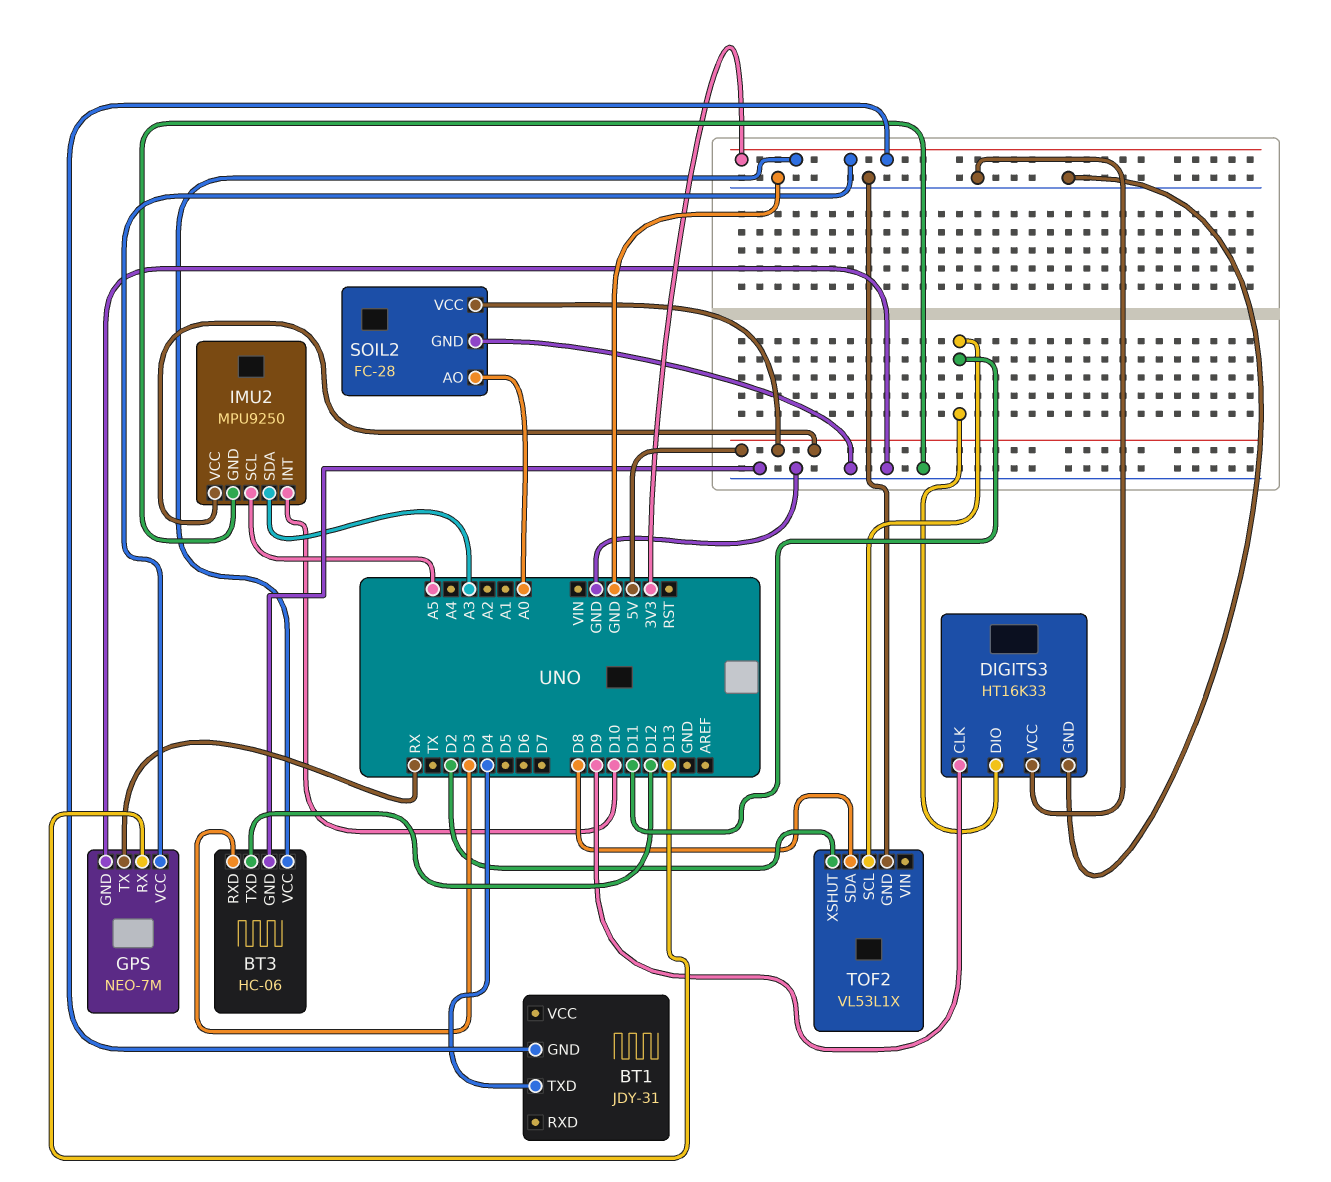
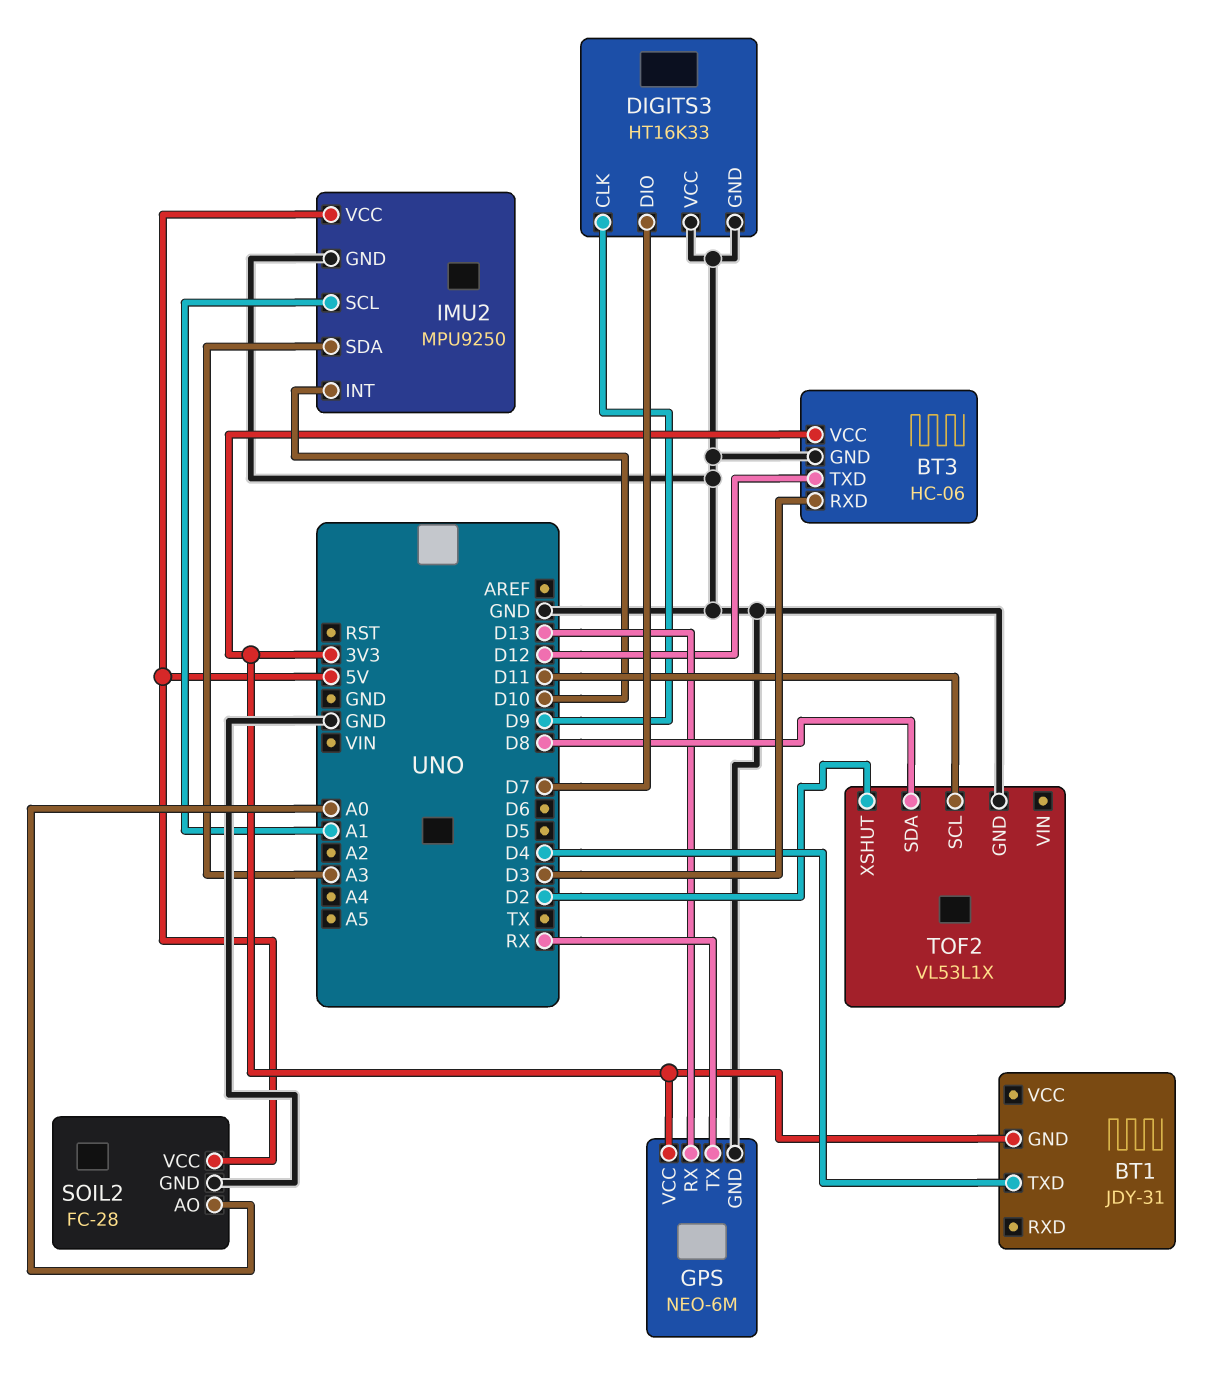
DIGITS3 pin DIO: D11 -> D7
GPS: NEO-7M -> NEO-6M
IMU2 pin SCL: A5 -> A1

